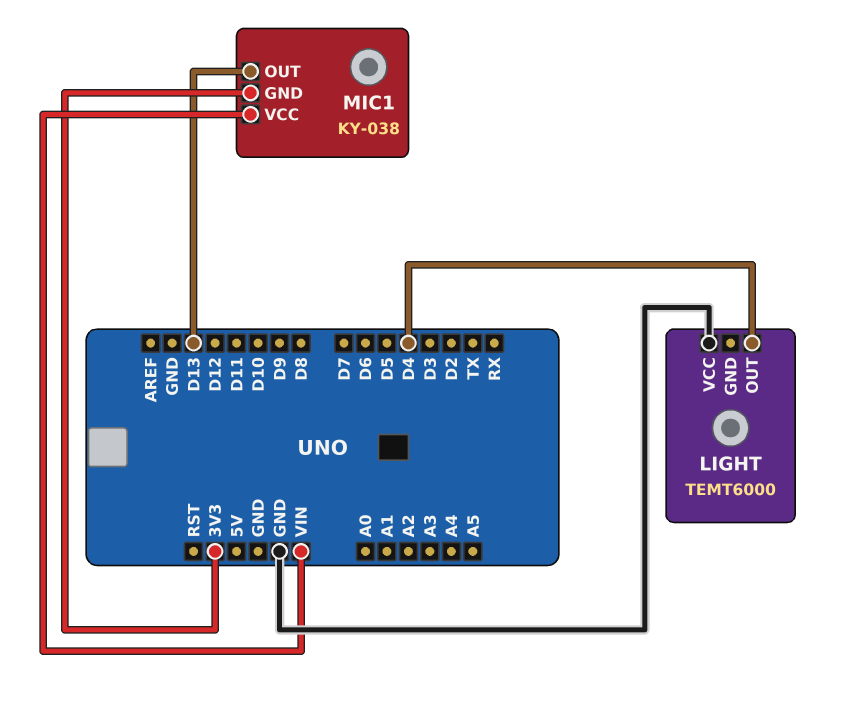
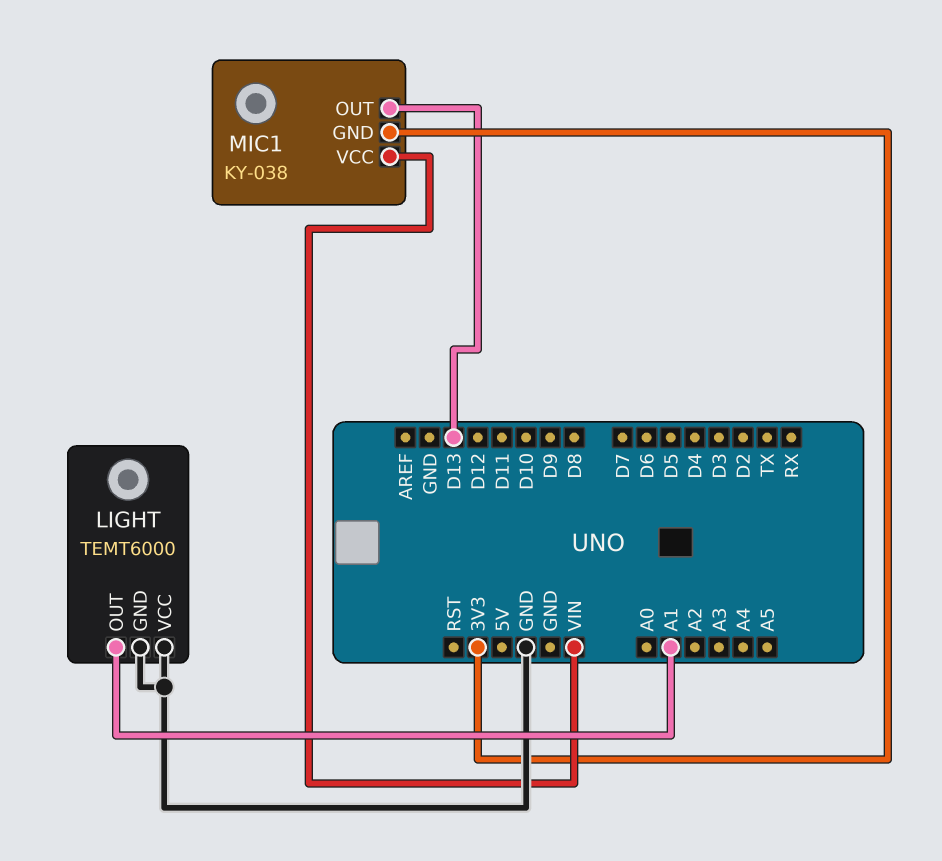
LIGHT pin GND: none -> GND
LIGHT pin OUT: D4 -> A1

